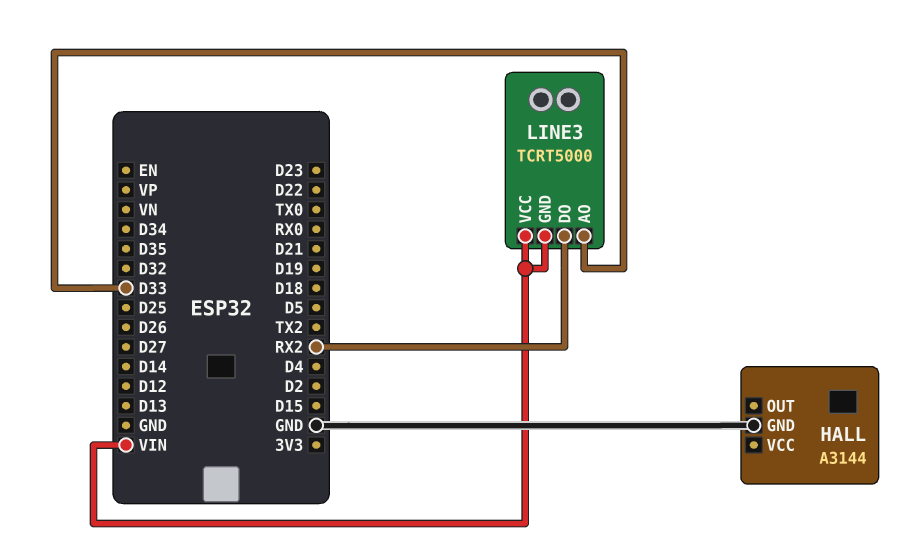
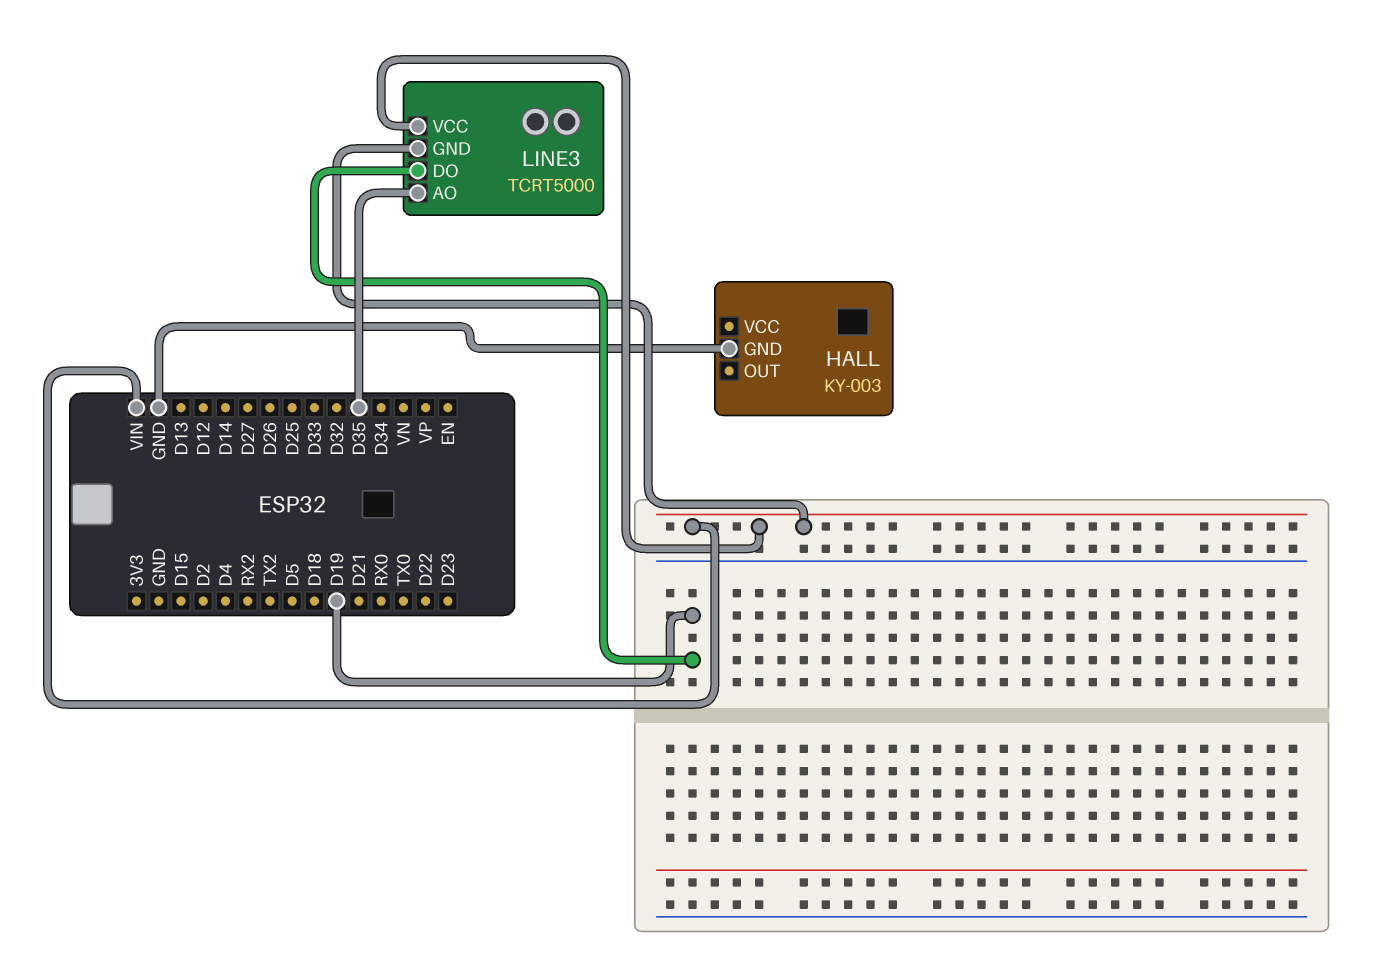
HALL: A3144 -> KY-003
LINE3 pin AO: D33 -> D35
LINE3 pin DO: RX2 -> D19

